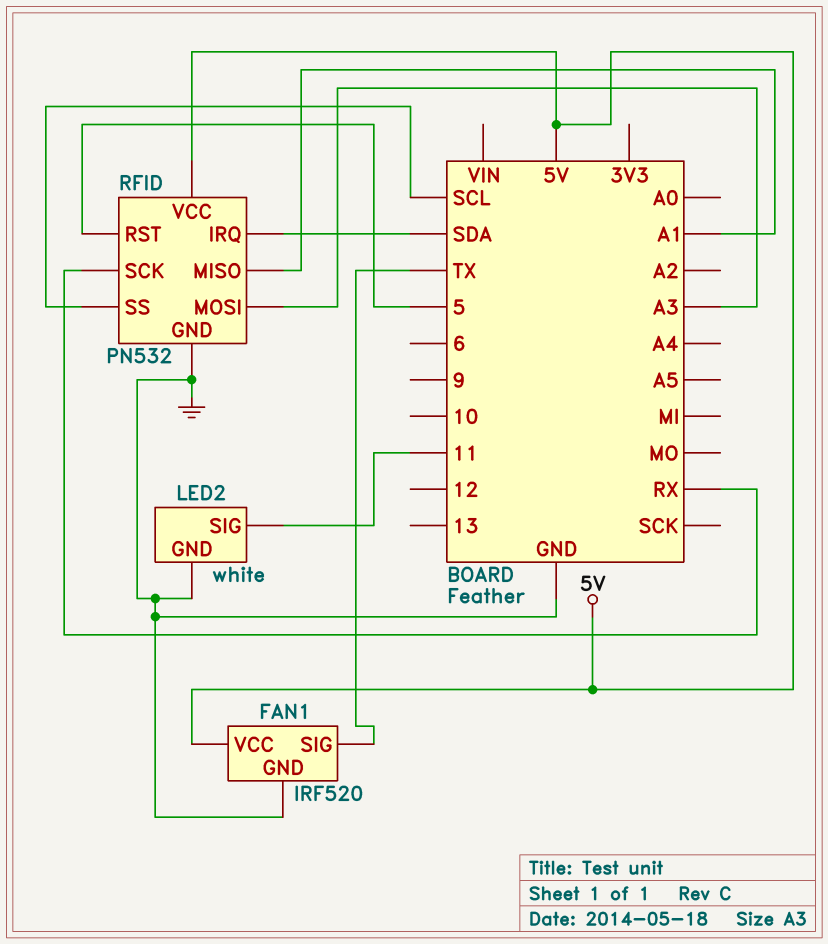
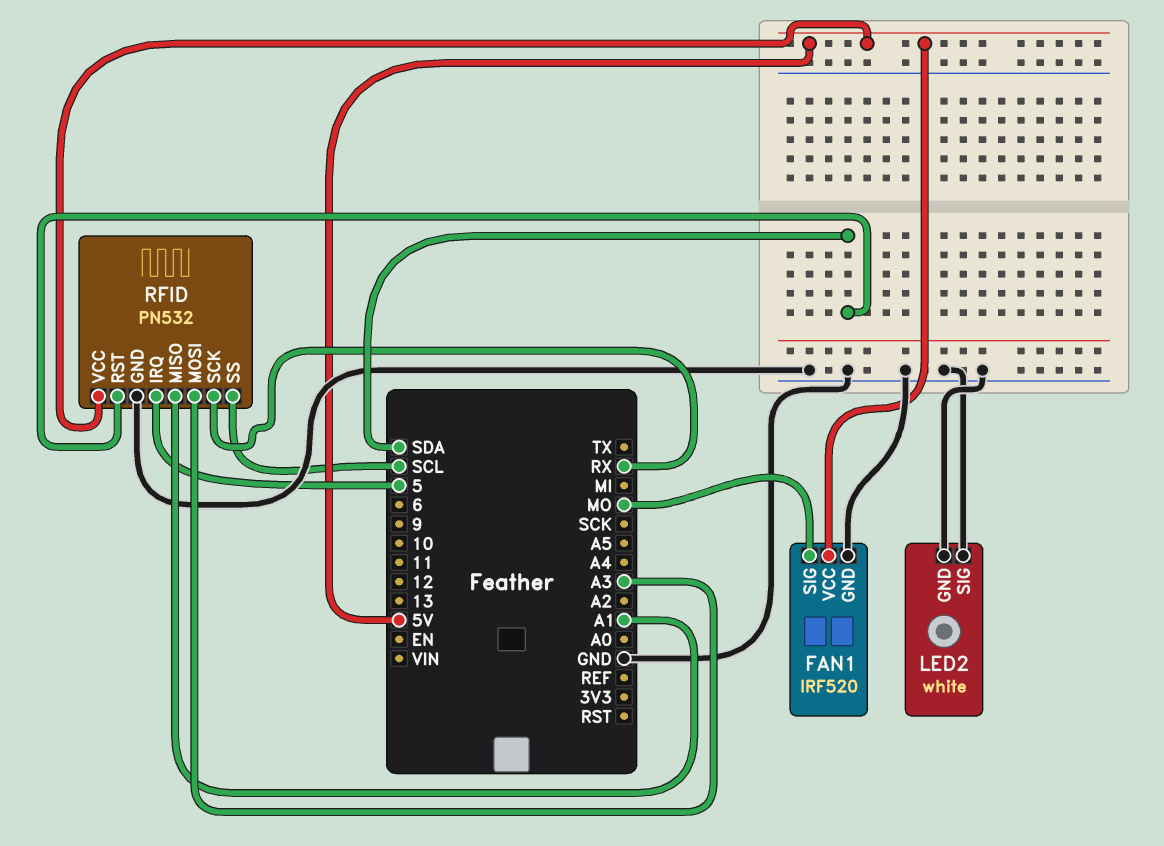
FAN1 pin SIG: TX -> MO
LED2 pin SIG: 11 -> GND
RFID pin IRQ: SDA -> 5
RFID pin RST: 5 -> SDA

